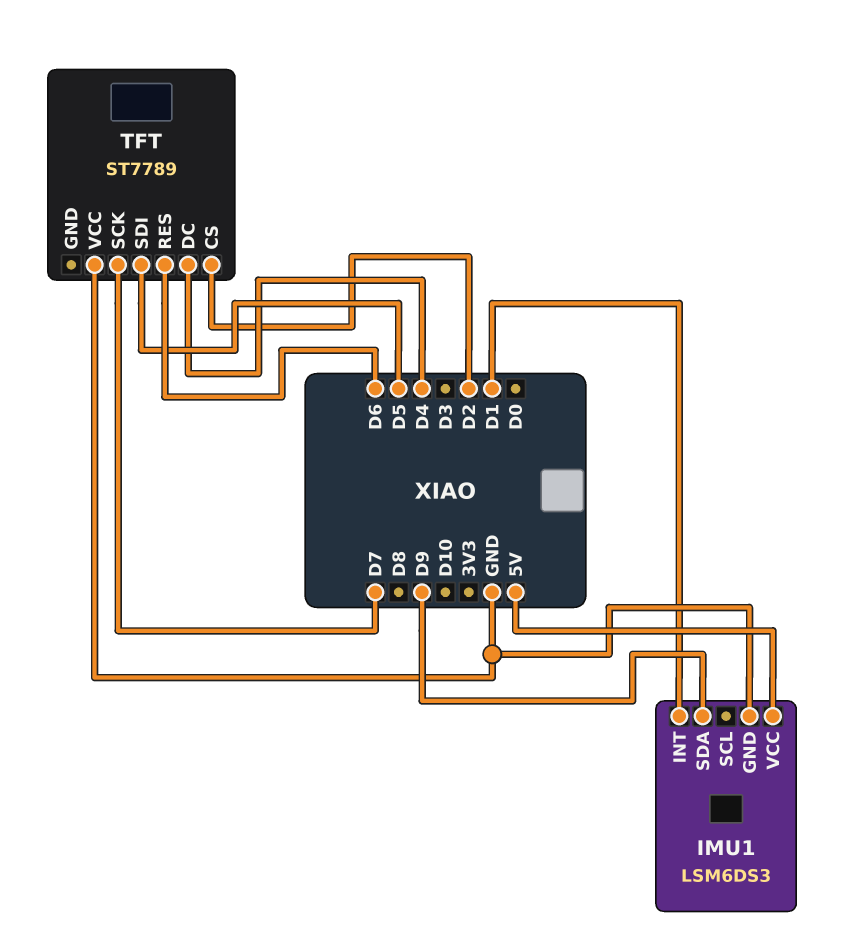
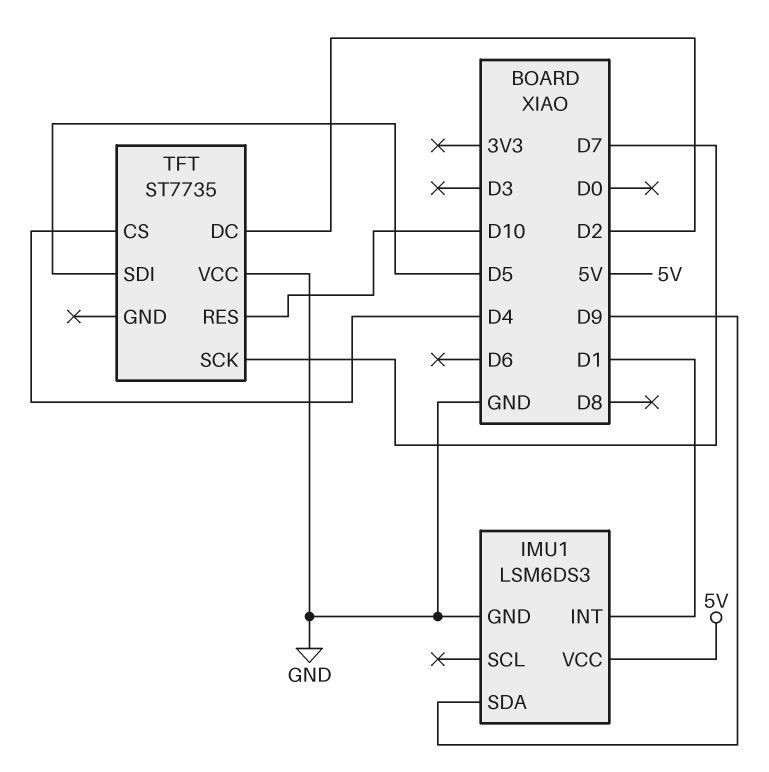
TFT: ST7789 -> ST7735
TFT pin CS: D2 -> D4
TFT pin DC: D4 -> D2
TFT pin RES: D6 -> D10

